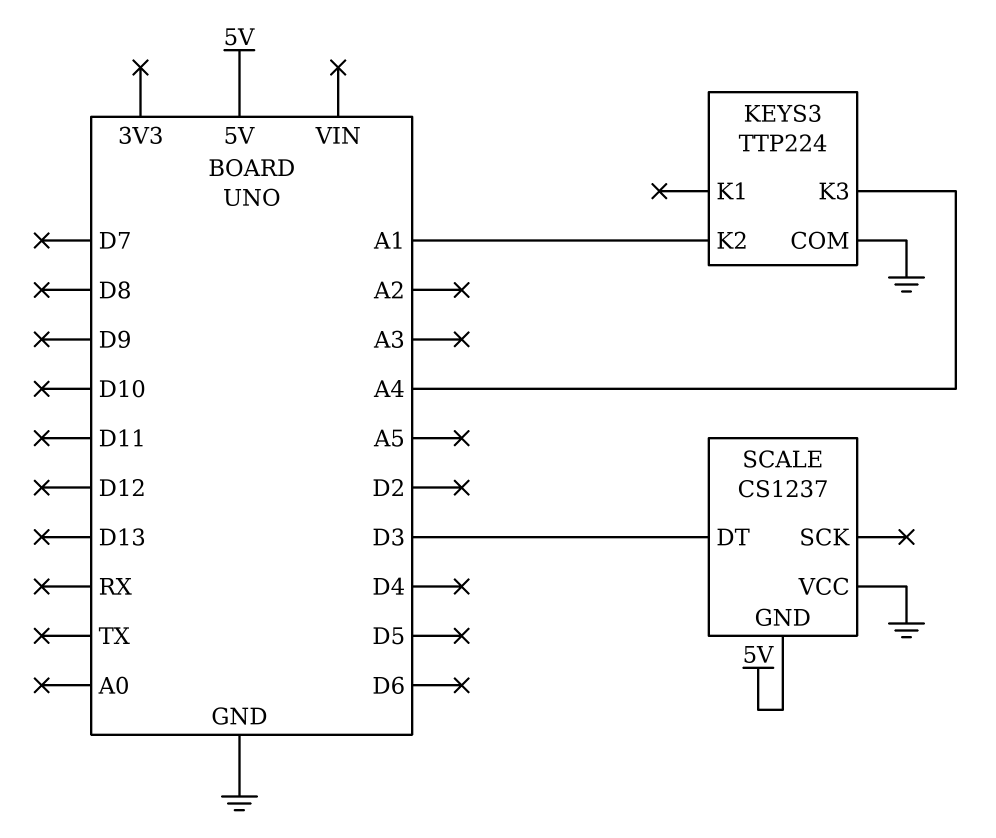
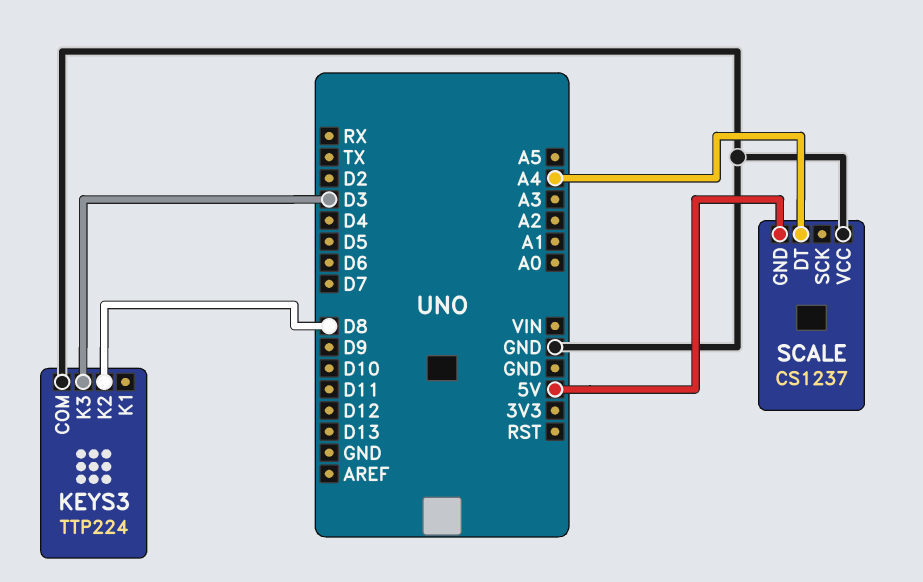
KEYS3 pin K2: A1 -> D8
KEYS3 pin K3: A4 -> D3
SCALE pin DT: D3 -> A4

